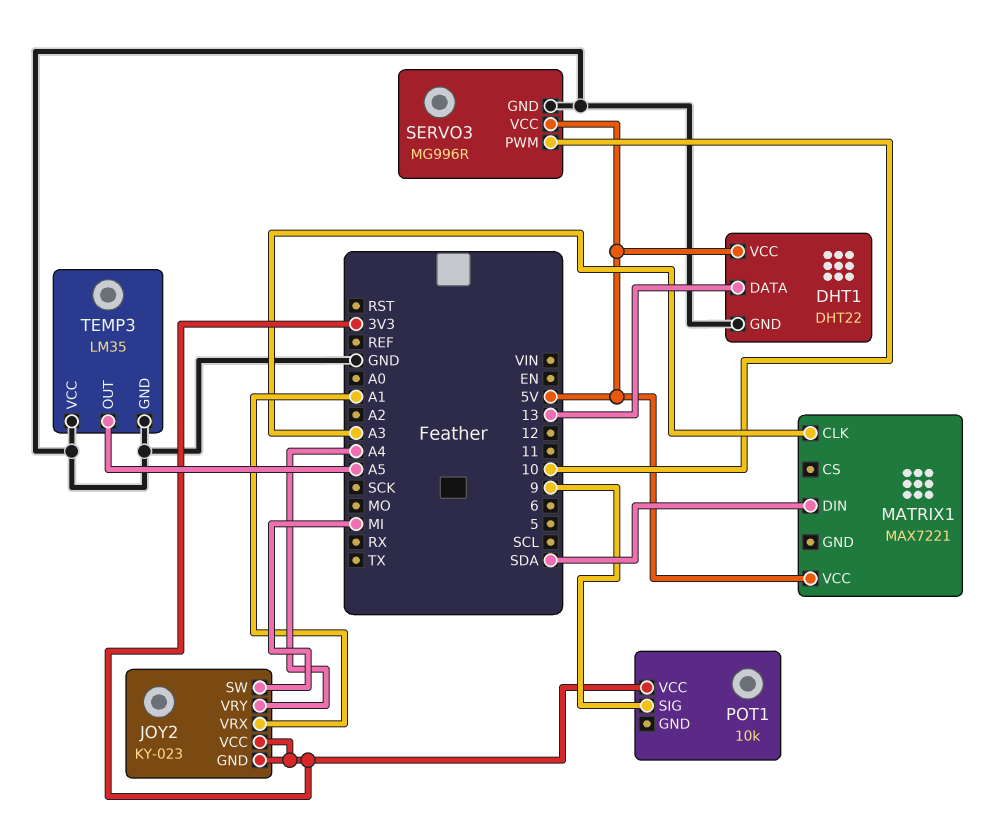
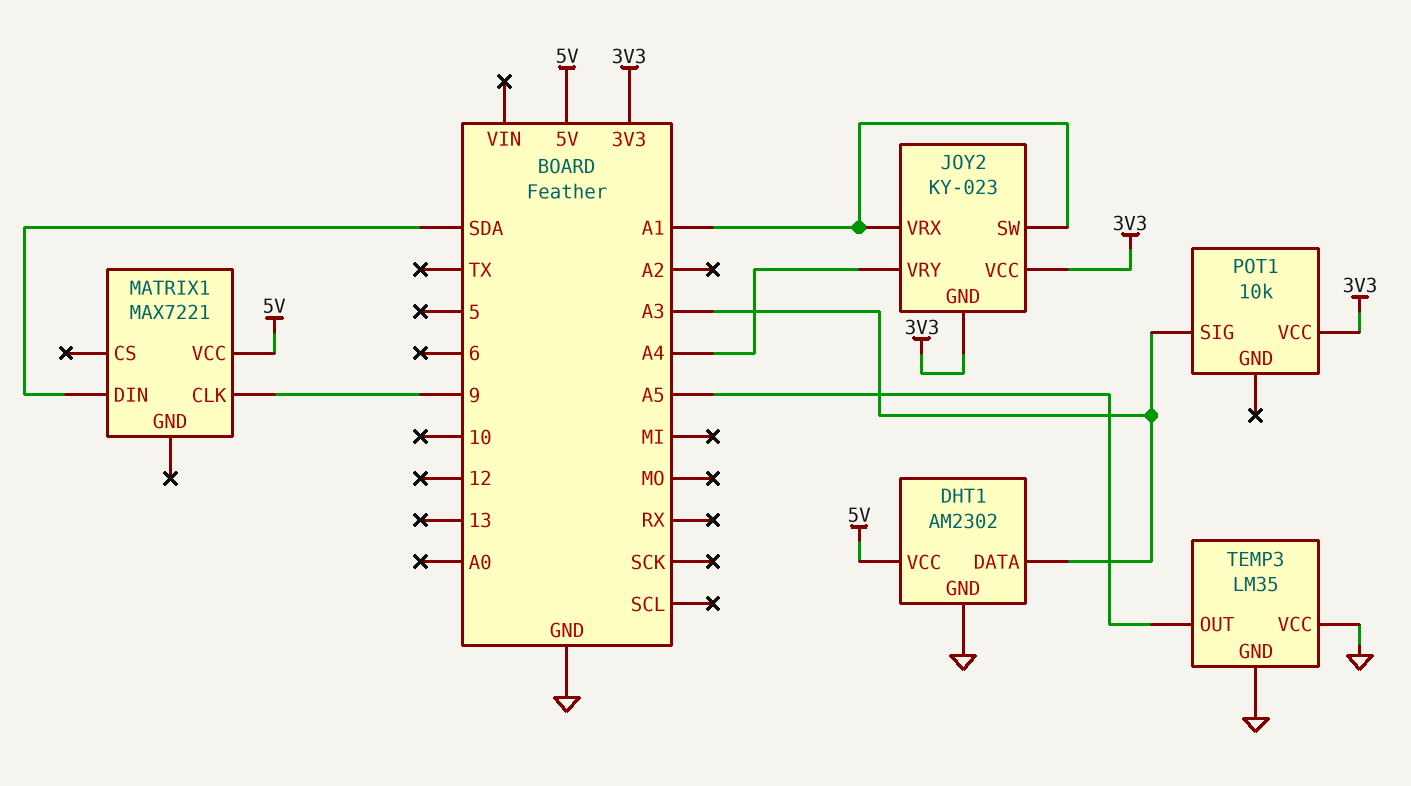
DHT1: DHT22 -> AM2302
DHT1 pin DATA: 13 -> A3
JOY2 pin SW: MI -> A1
MATRIX1 pin CLK: A3 -> 9
POT1 pin SIG: 9 -> A3
SERVO3: MG996R -> none
SERVO3 pin GND: GND -> none
SERVO3 pin PWM: 10 -> none
SERVO3 pin VCC: 5V -> none

